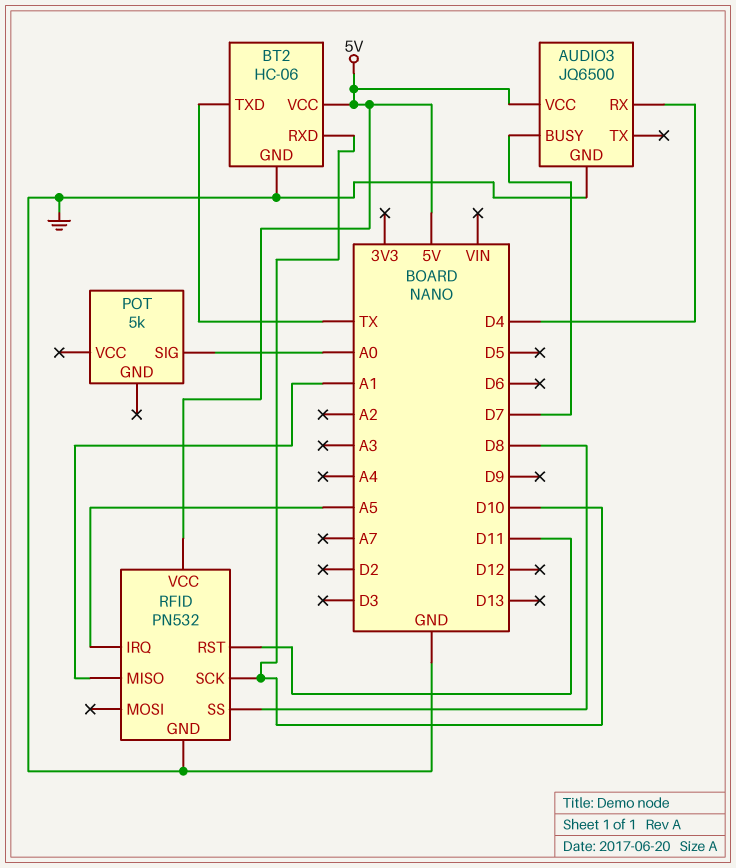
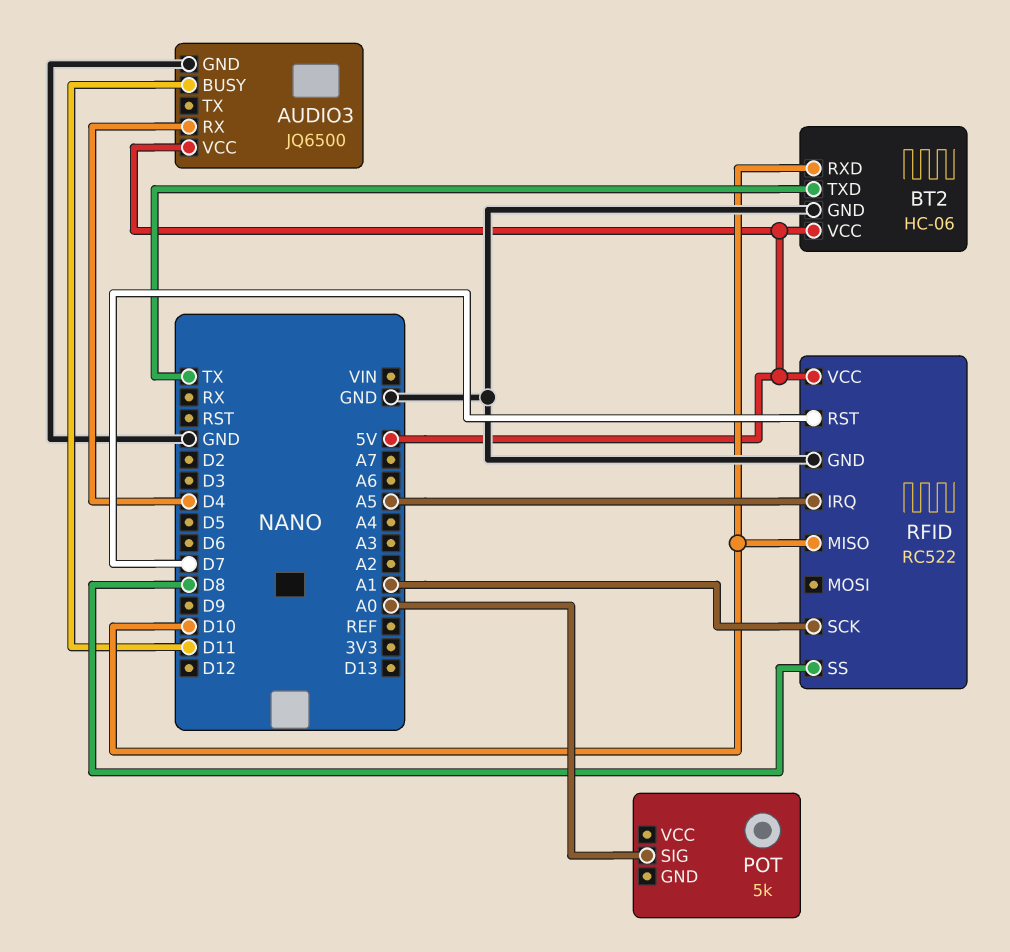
AUDIO3 pin BUSY: D7 -> D11
RFID: PN532 -> RC522
RFID pin MISO: A1 -> D10
RFID pin RST: D11 -> D7
RFID pin SCK: D10 -> A1

